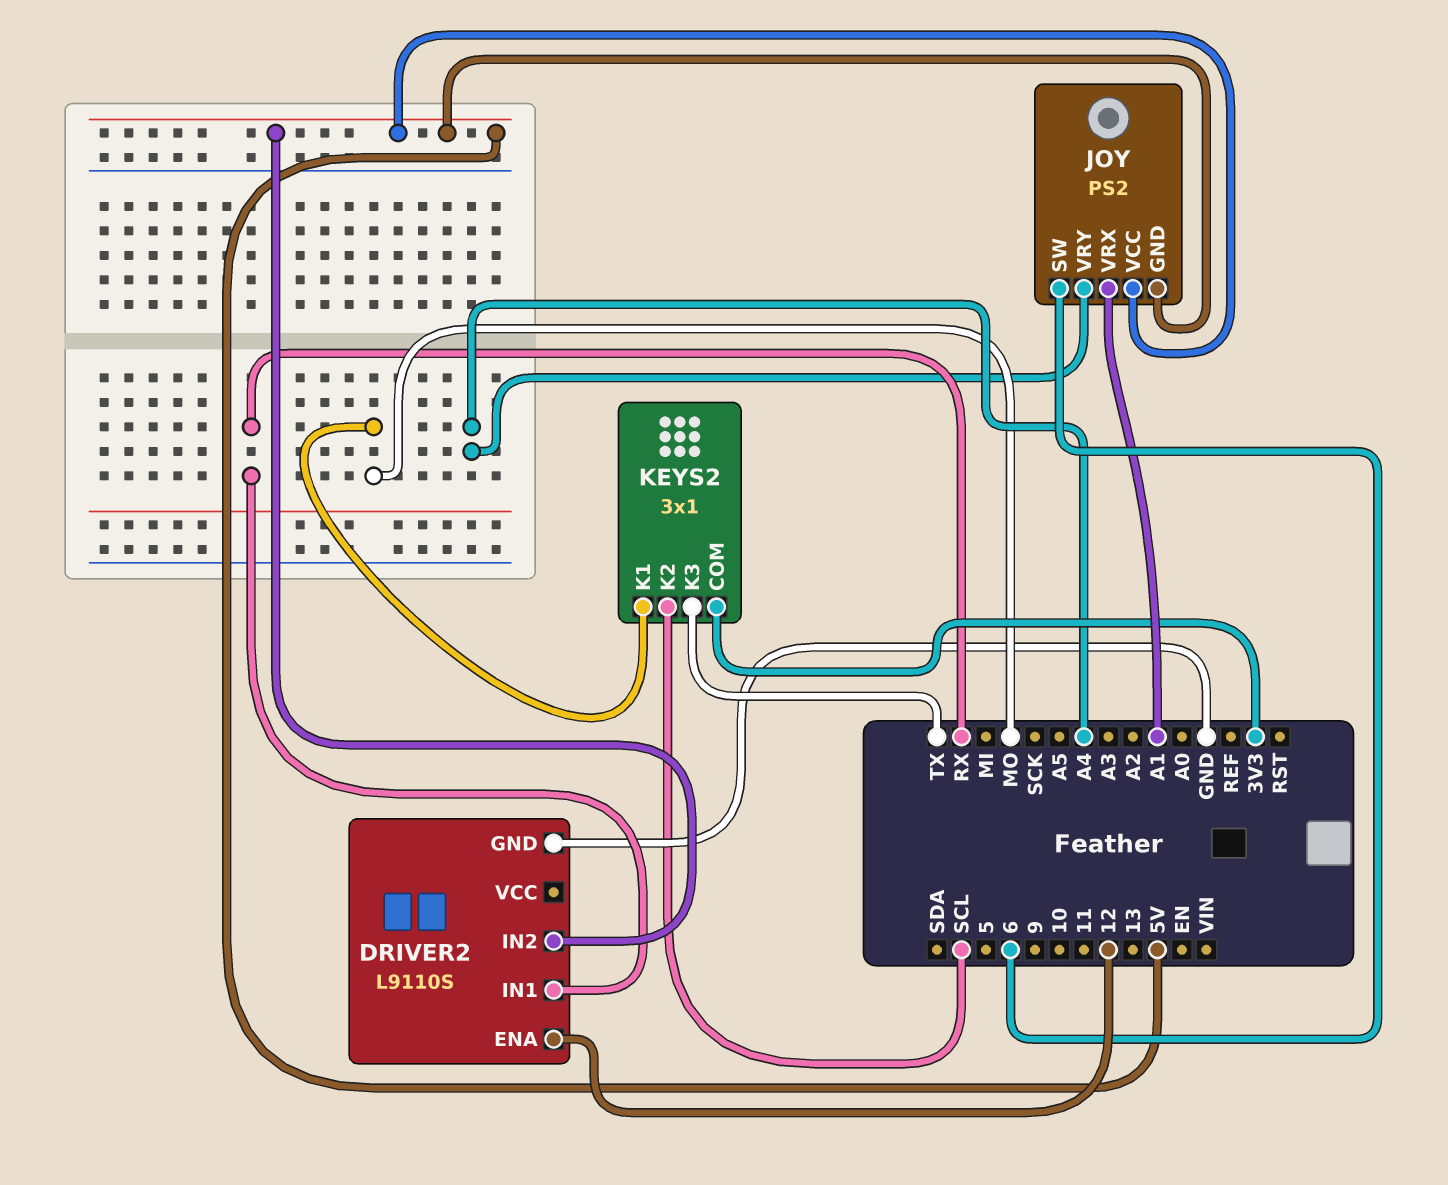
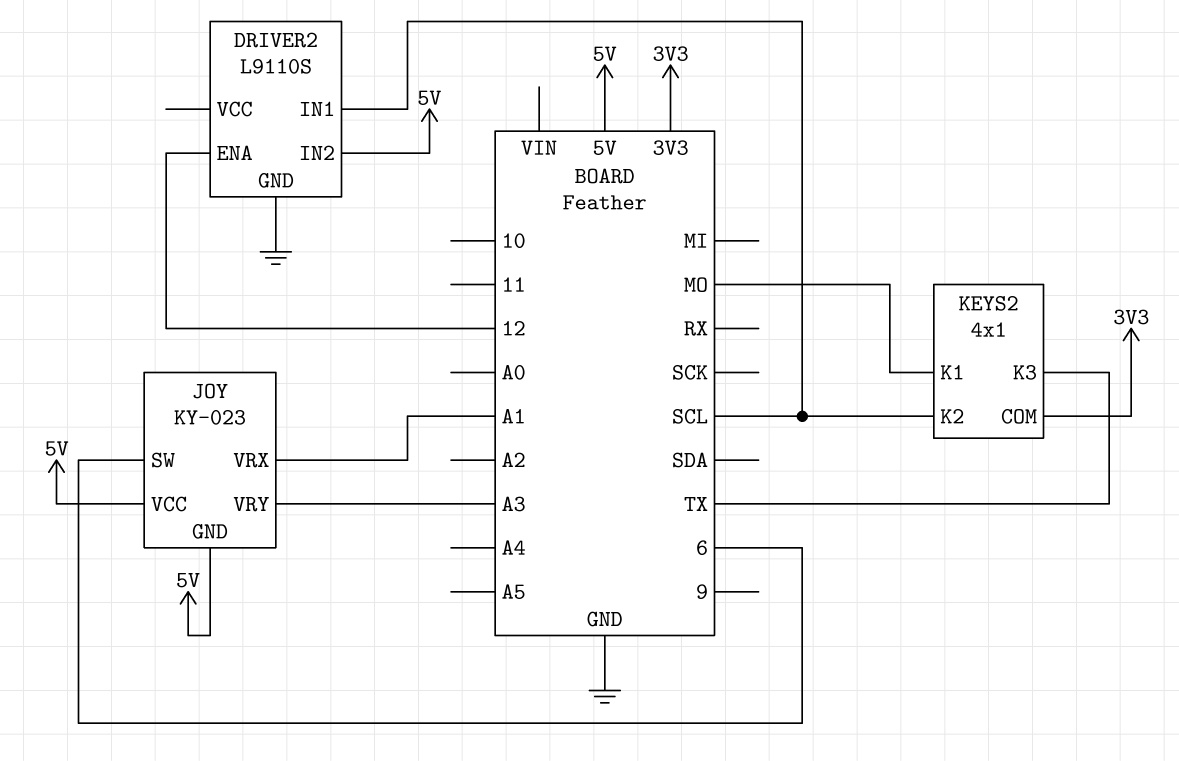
DRIVER2 pin IN1: RX -> SCL
JOY: PS2 -> KY-023
JOY pin VRY: A4 -> A3
KEYS2: 3x1 -> 4x1

